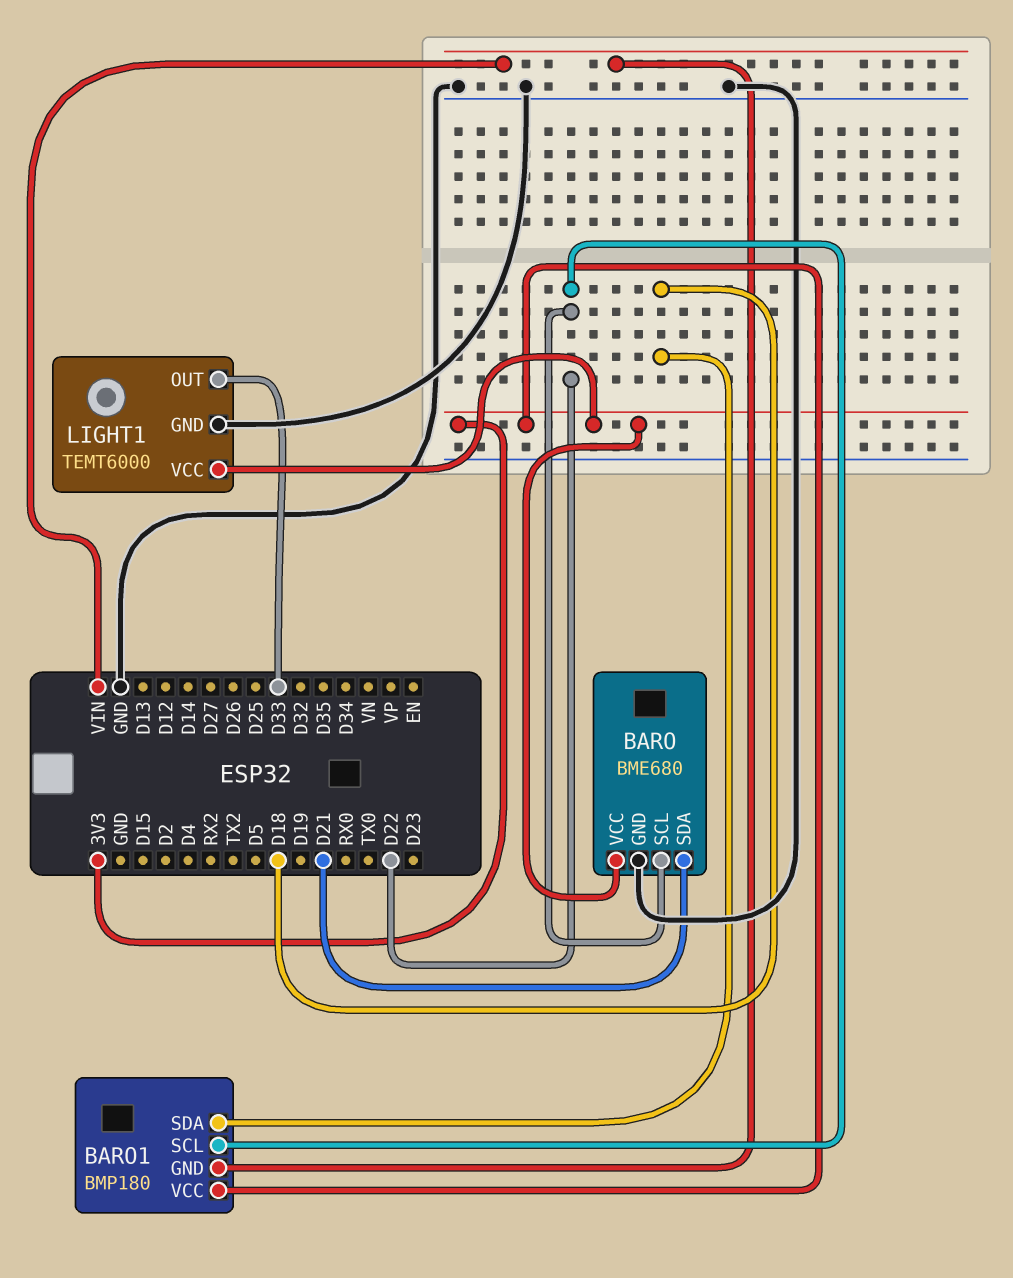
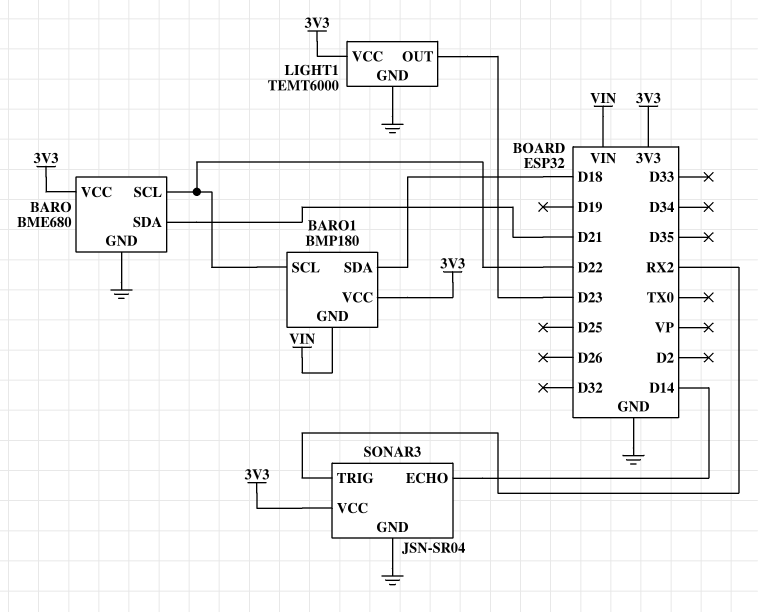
LIGHT1 pin OUT: D33 -> D23
SONAR3: none -> JSN-SR04
SONAR3 pin ECHO: none -> D14
SONAR3 pin GND: none -> GND
SONAR3 pin TRIG: none -> RX2
SONAR3 pin VCC: none -> 3V3

